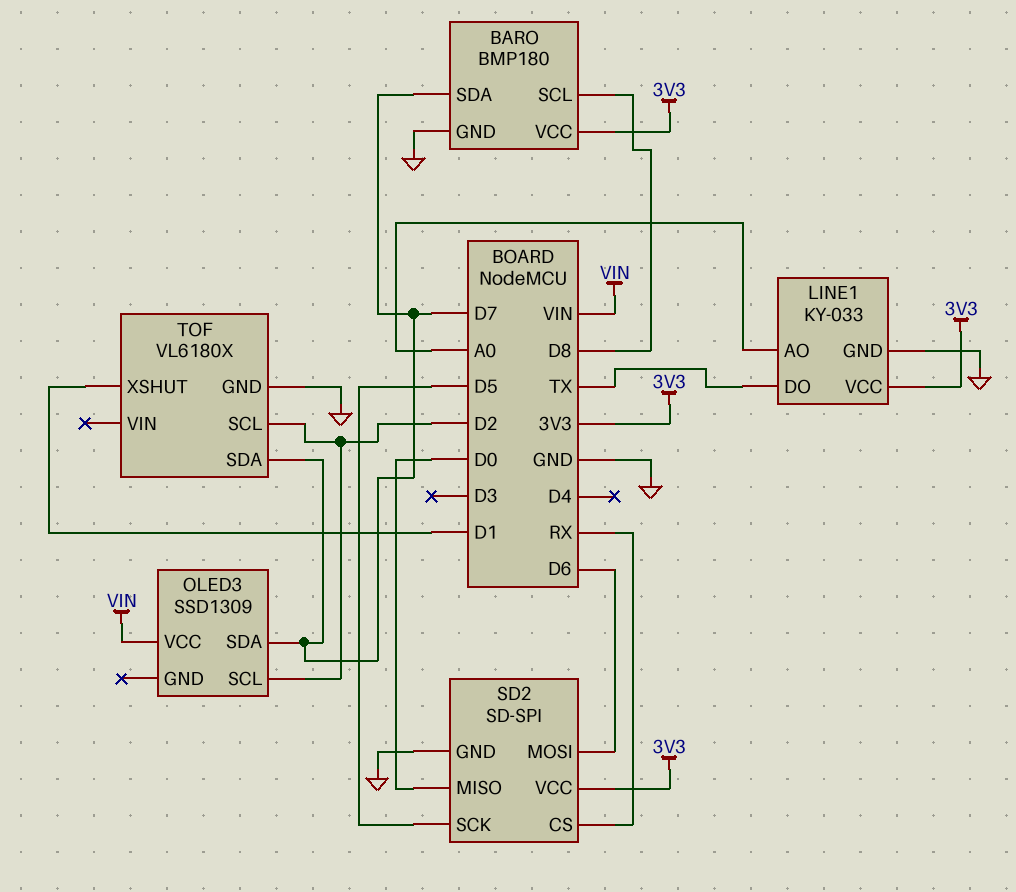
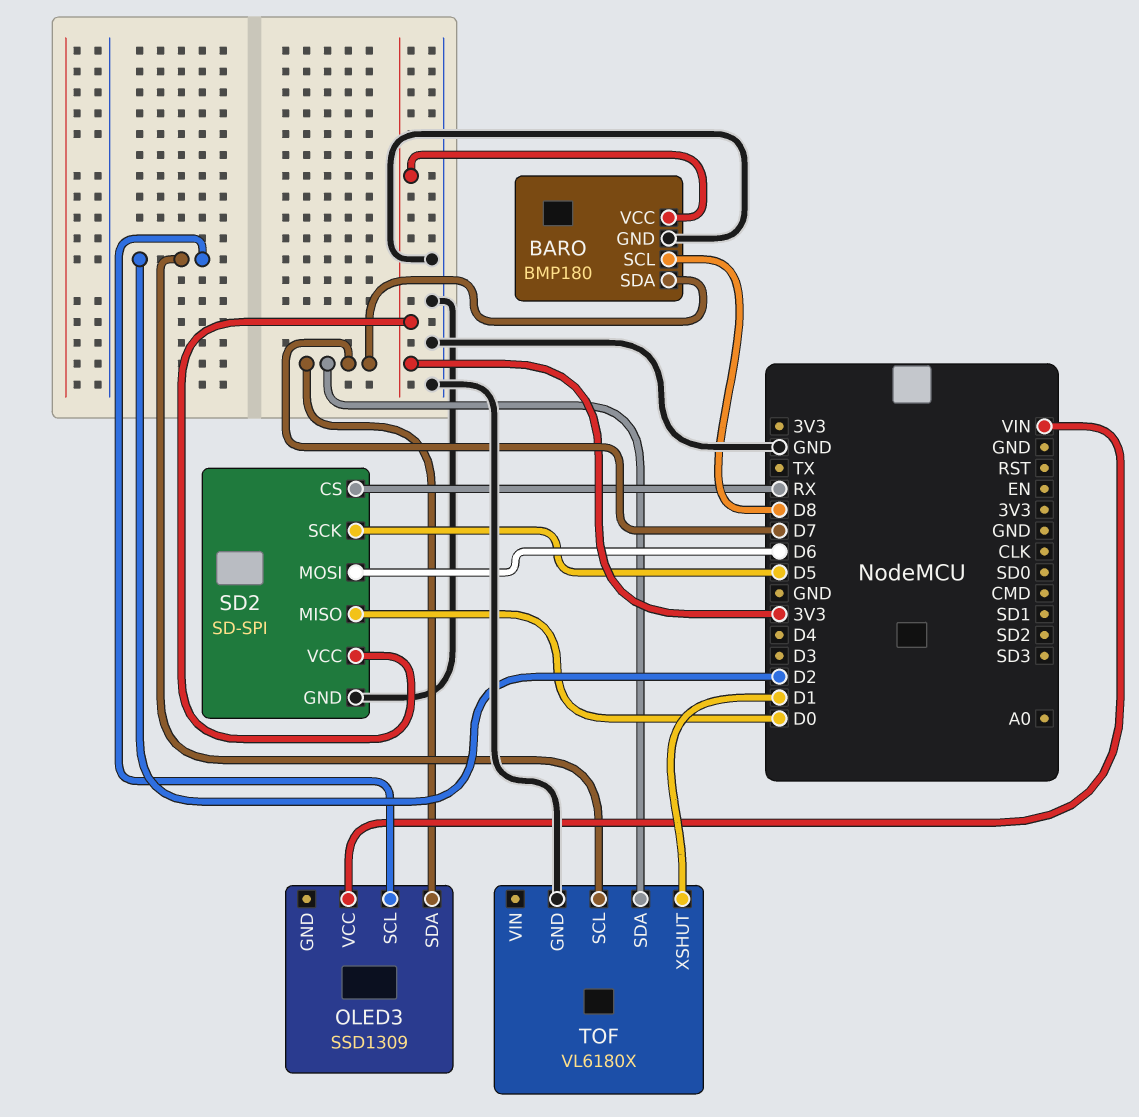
LINE1: KY-033 -> none
LINE1 pin AO: A0 -> none
LINE1 pin DO: TX -> none
LINE1 pin GND: GND -> none
LINE1 pin VCC: 3V3 -> none

